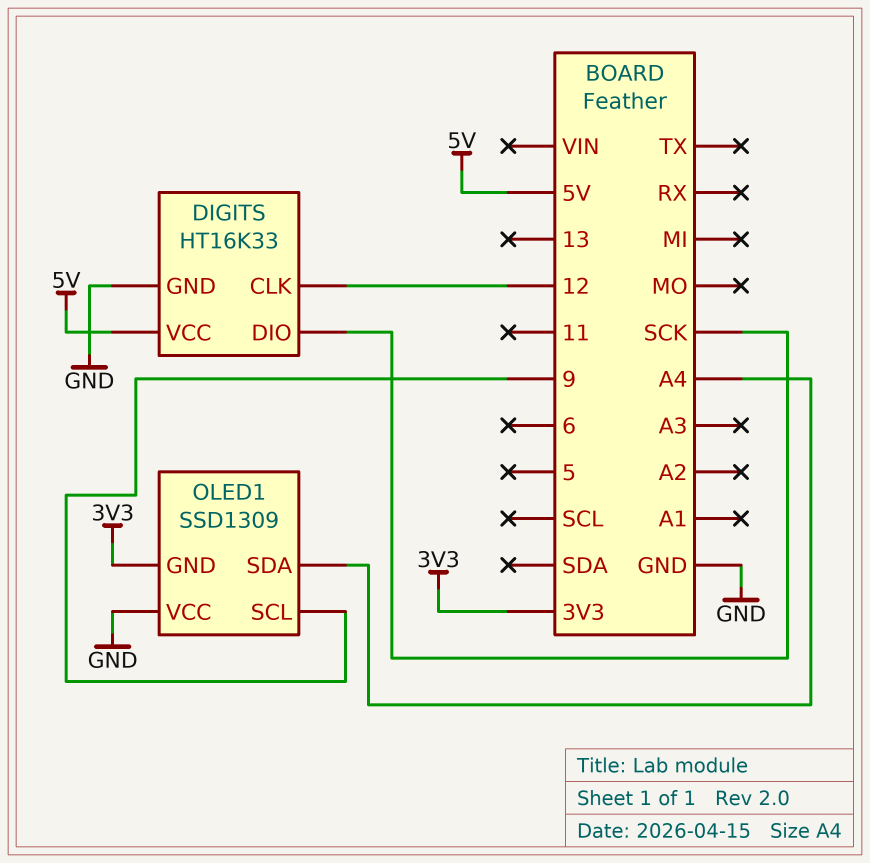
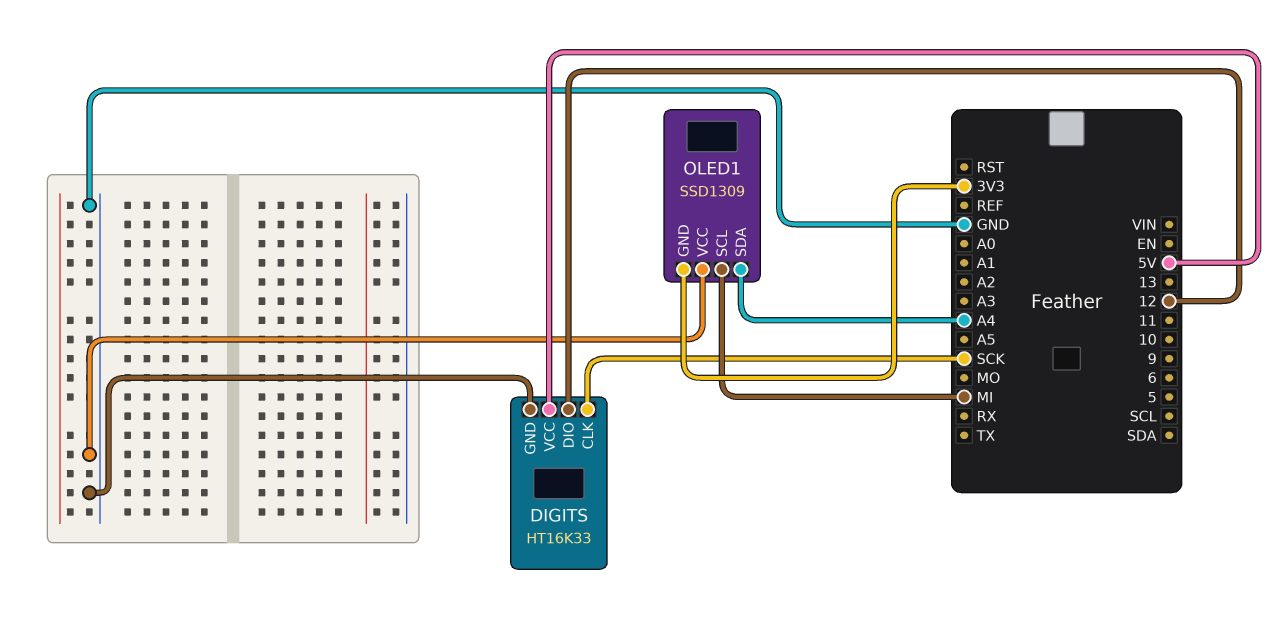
DIGITS pin CLK: 12 -> SCK
DIGITS pin DIO: SCK -> 12
OLED1 pin SCL: 9 -> MI

